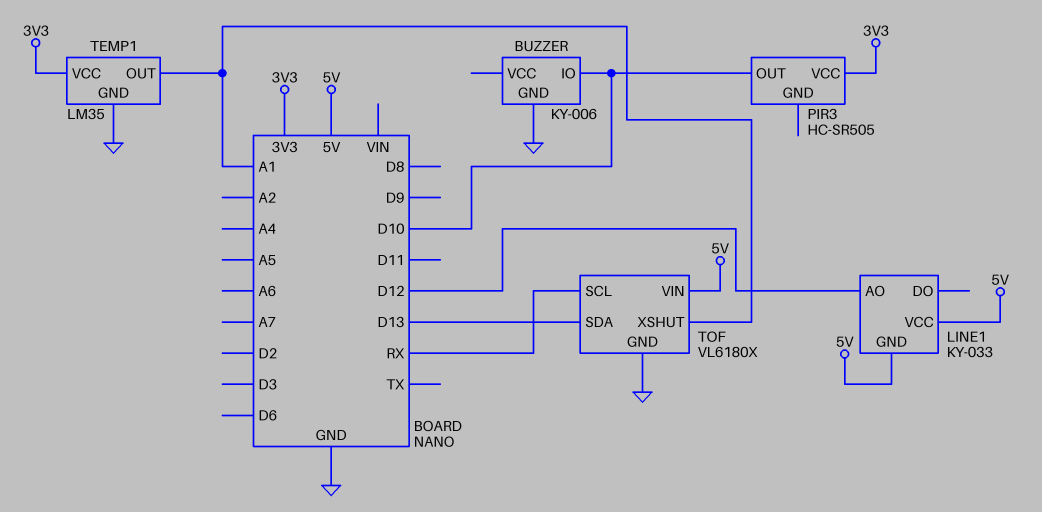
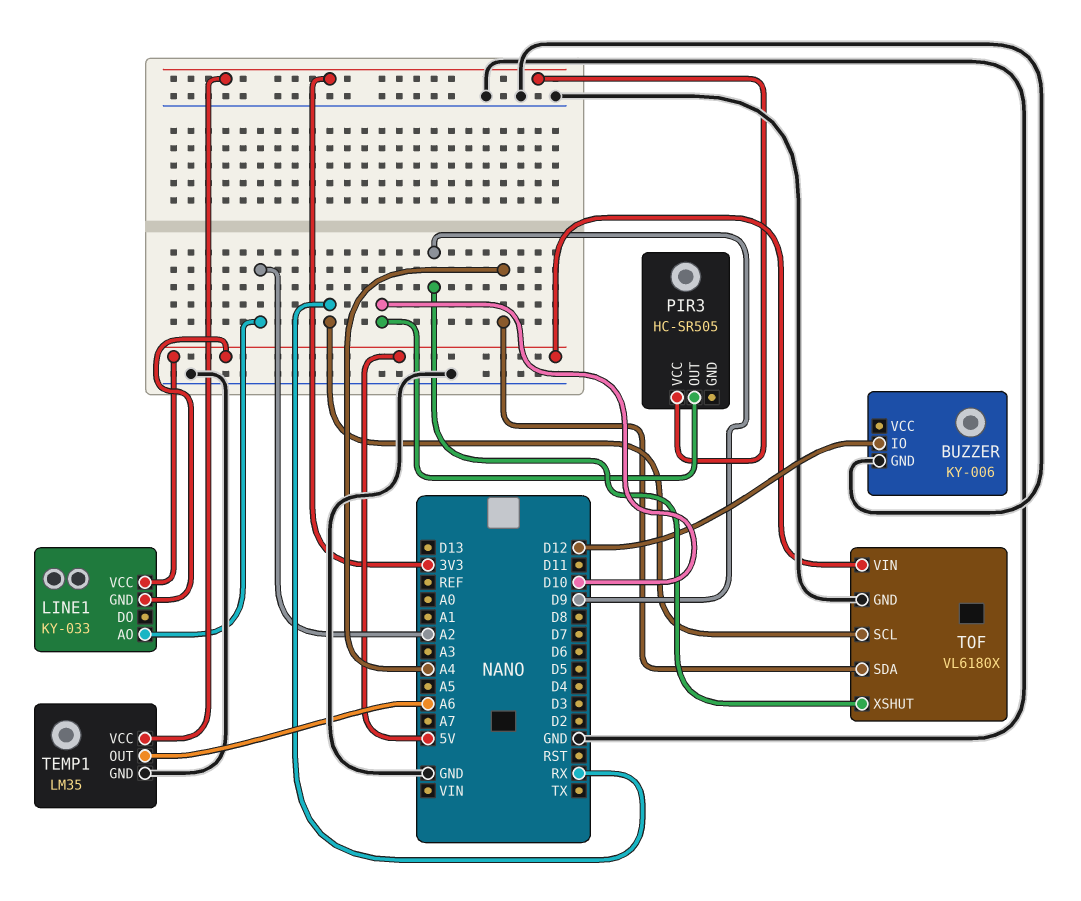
BUZZER pin IO: D10 -> D12
LINE1 pin AO: D12 -> A2
TEMP1 pin OUT: A1 -> A6
TOF pin SDA: D13 -> A4
TOF pin XSHUT: A1 -> D9

